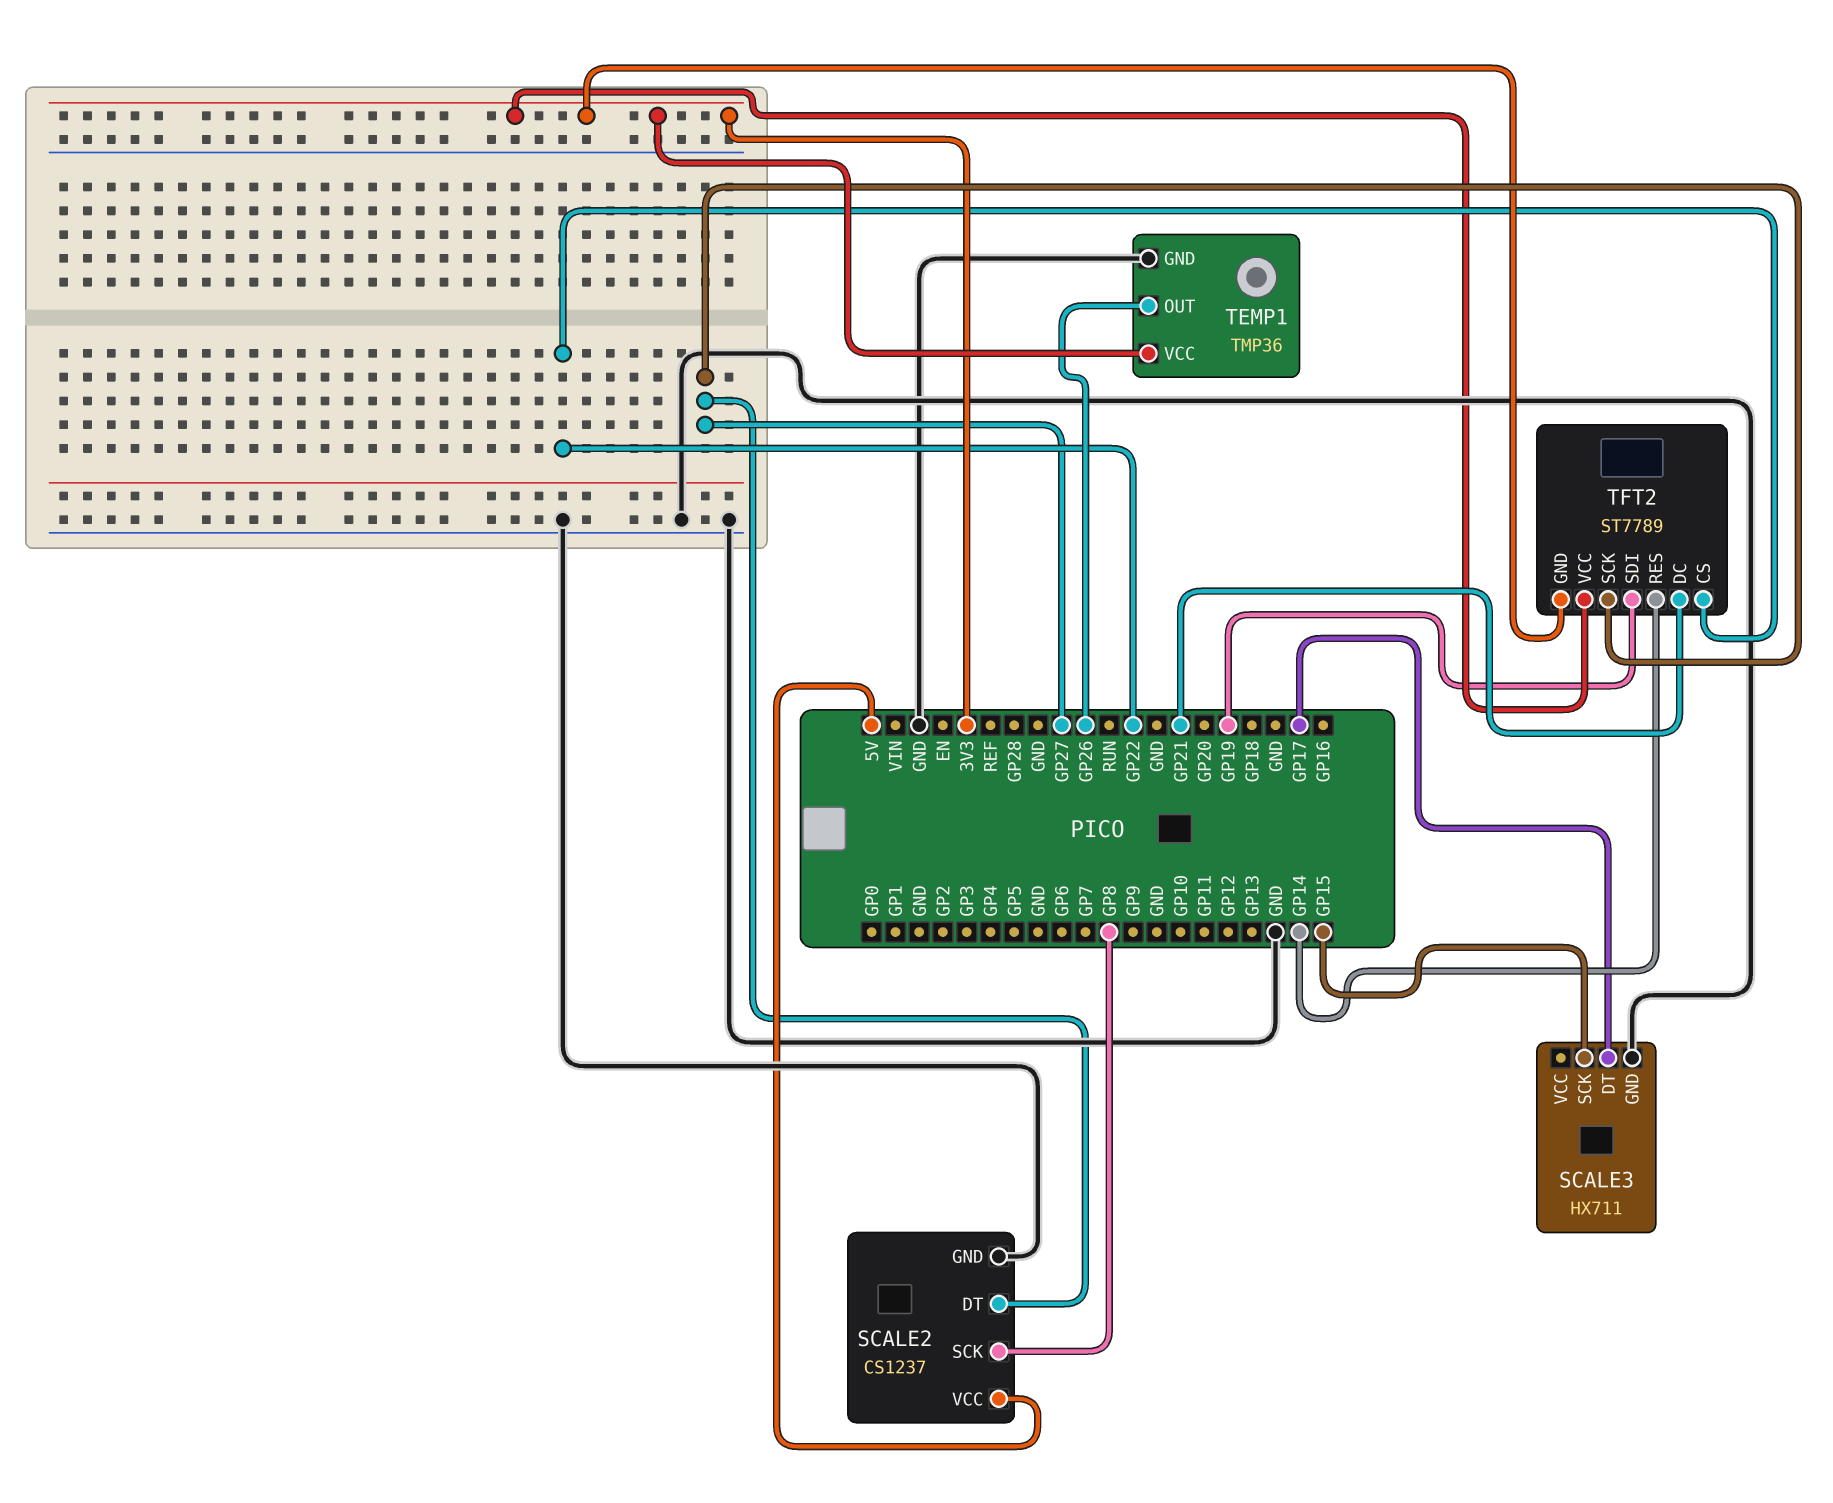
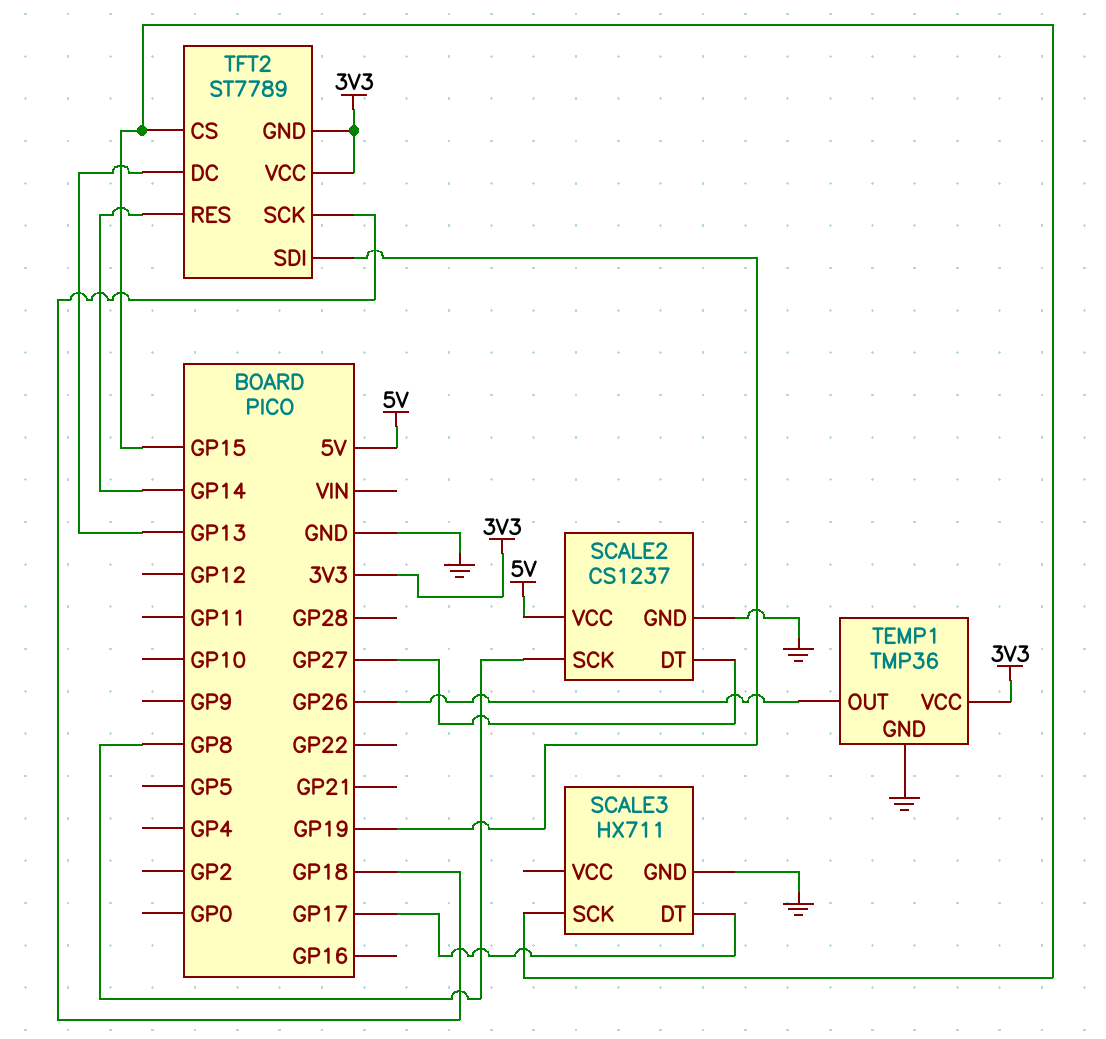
TFT2 pin CS: GP22 -> GP15
TFT2 pin DC: GP21 -> GP13
TFT2 pin SCK: GP27 -> GP18

